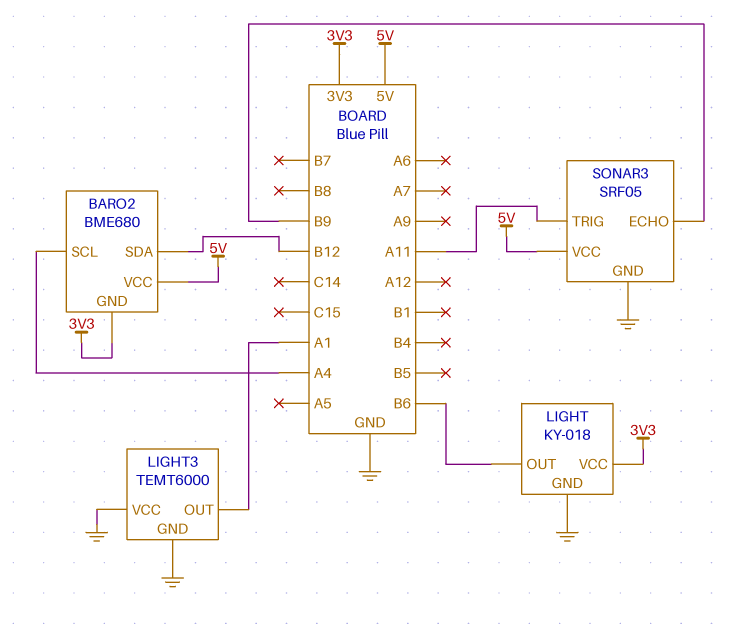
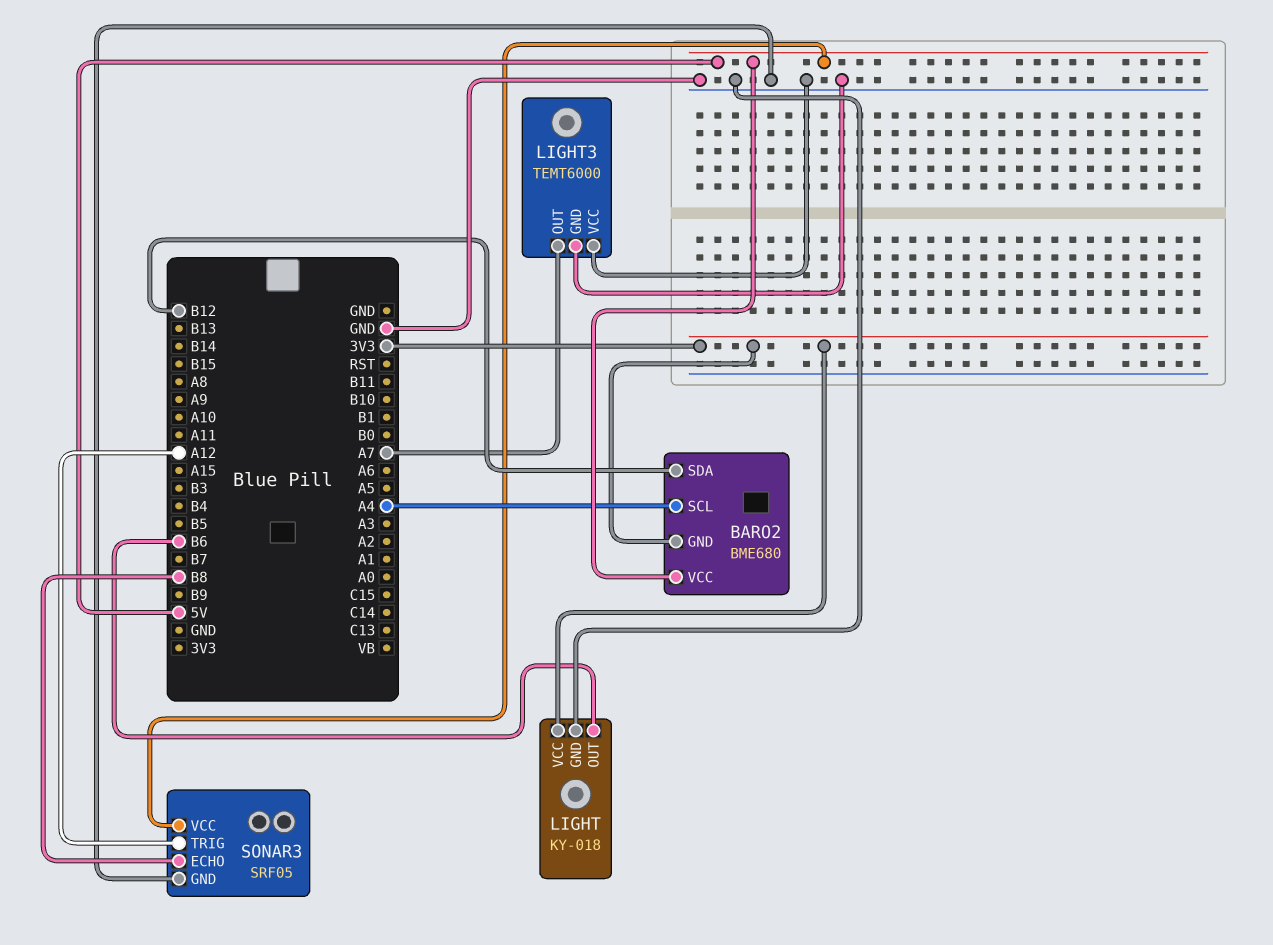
LIGHT3 pin OUT: A1 -> A7
SONAR3 pin ECHO: B9 -> B8
SONAR3 pin TRIG: A11 -> A12

